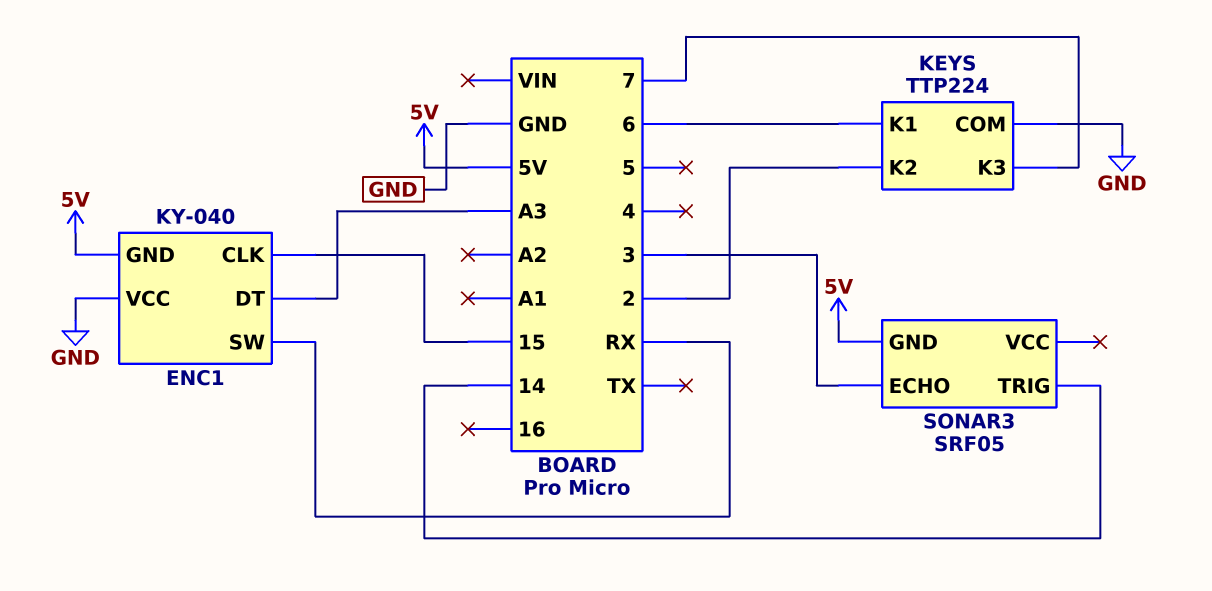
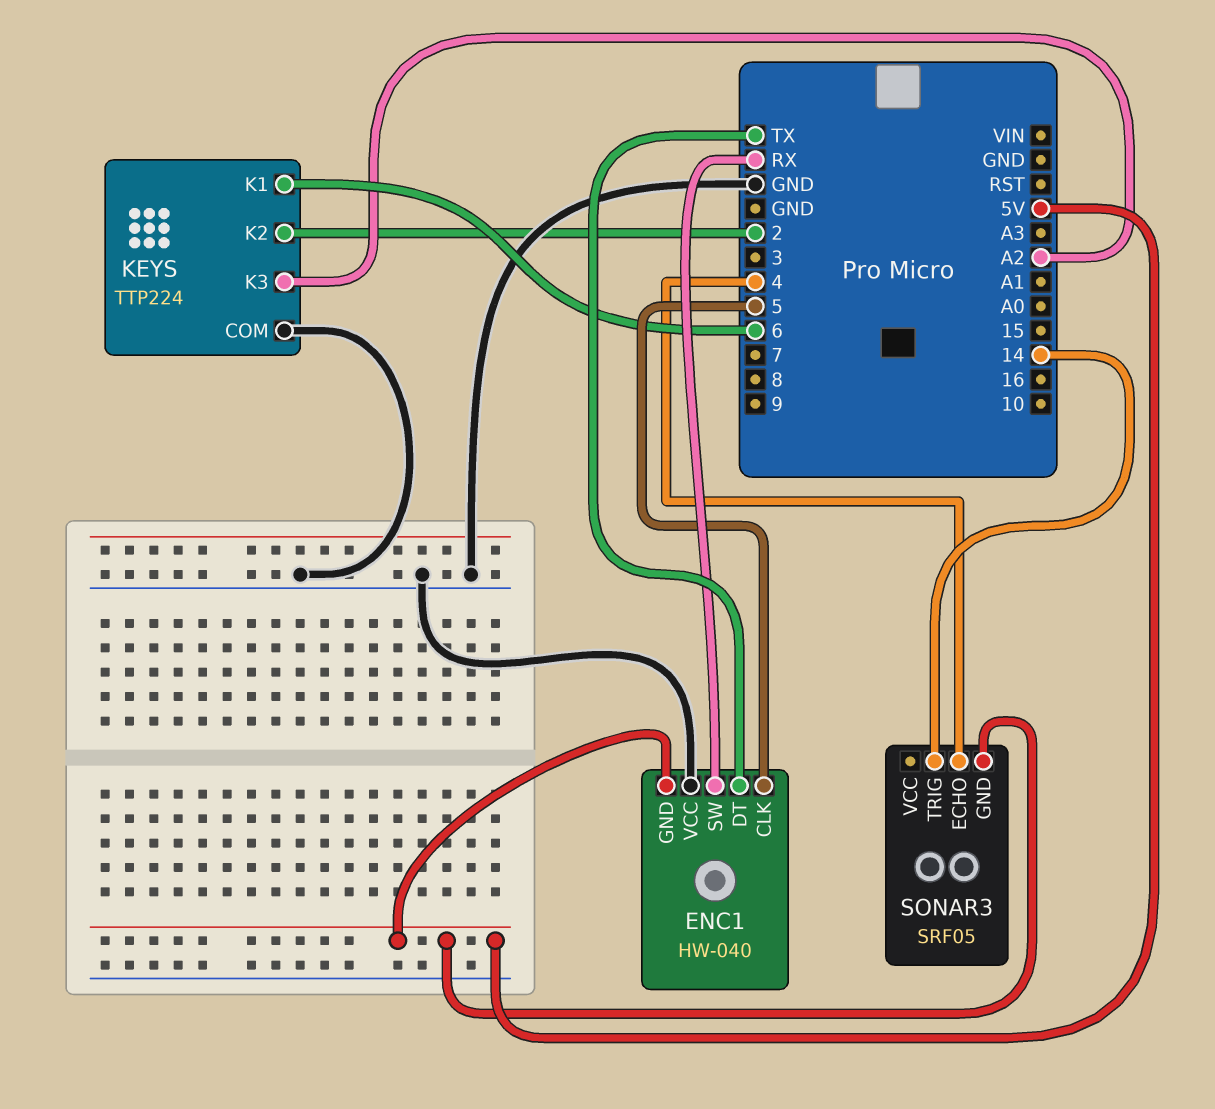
ENC1: KY-040 -> HW-040
ENC1 pin CLK: 15 -> 5
ENC1 pin DT: A3 -> TX
KEYS pin K3: 7 -> A2
SONAR3 pin ECHO: 3 -> 4

